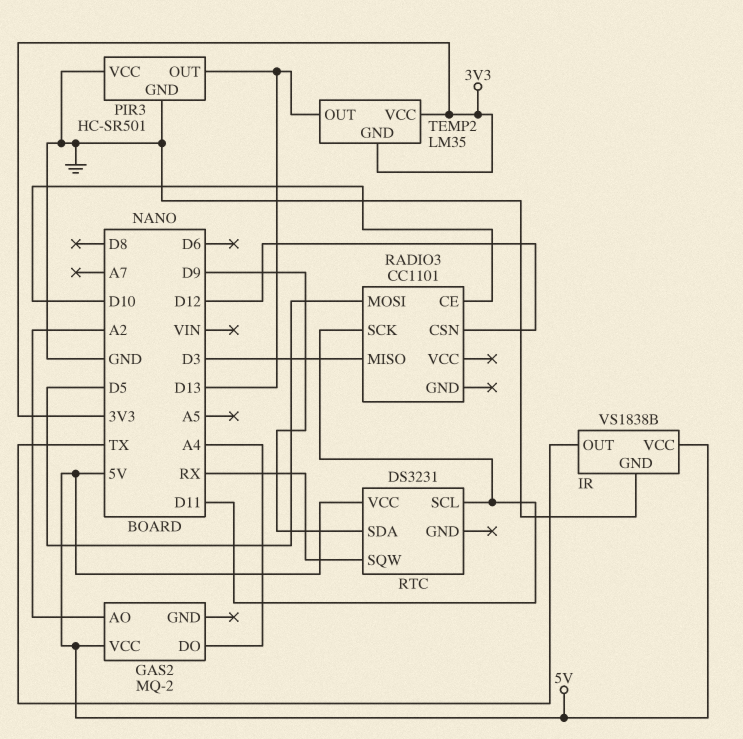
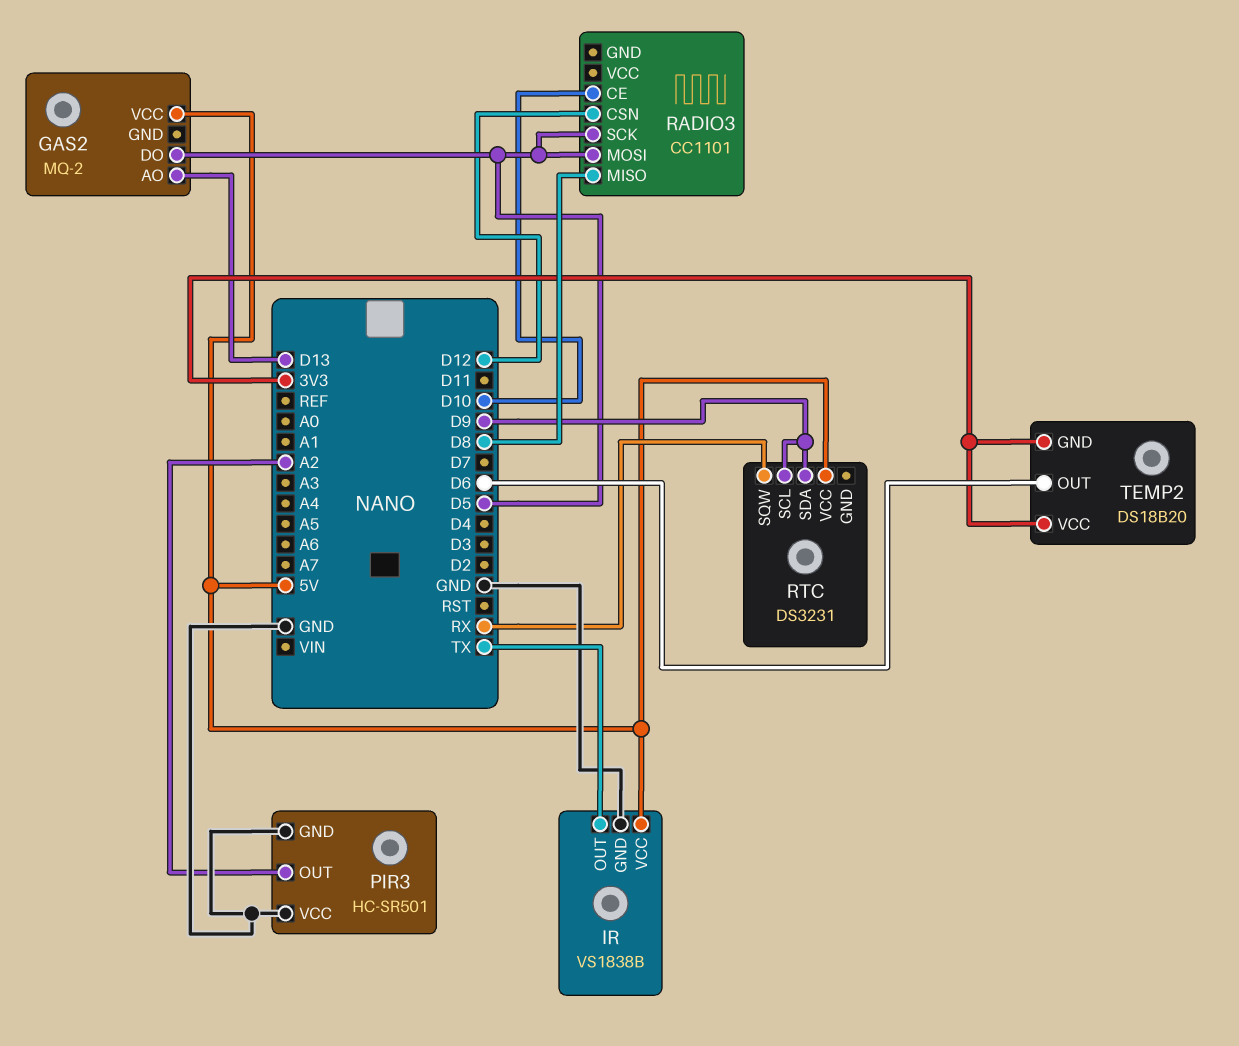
GAS2 pin AO: A2 -> D13
GAS2 pin DO: A4 -> D5
PIR3 pin OUT: D13 -> A2
RADIO3 pin MISO: D3 -> D8
RADIO3 pin SCK: D11 -> D5
RTC pin SCL: D11 -> D9
TEMP2: LM35 -> DS18B20
TEMP2 pin OUT: D13 -> D6

